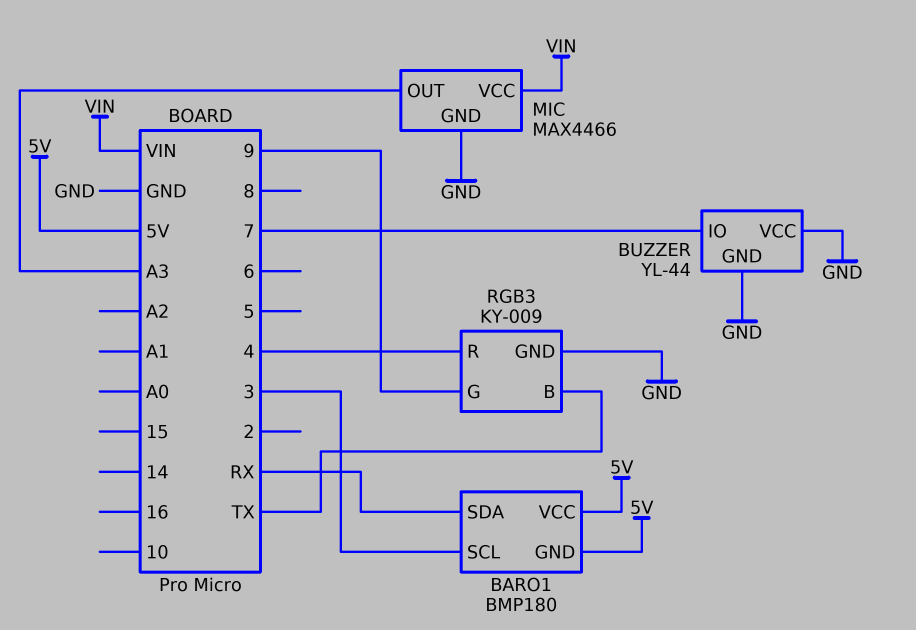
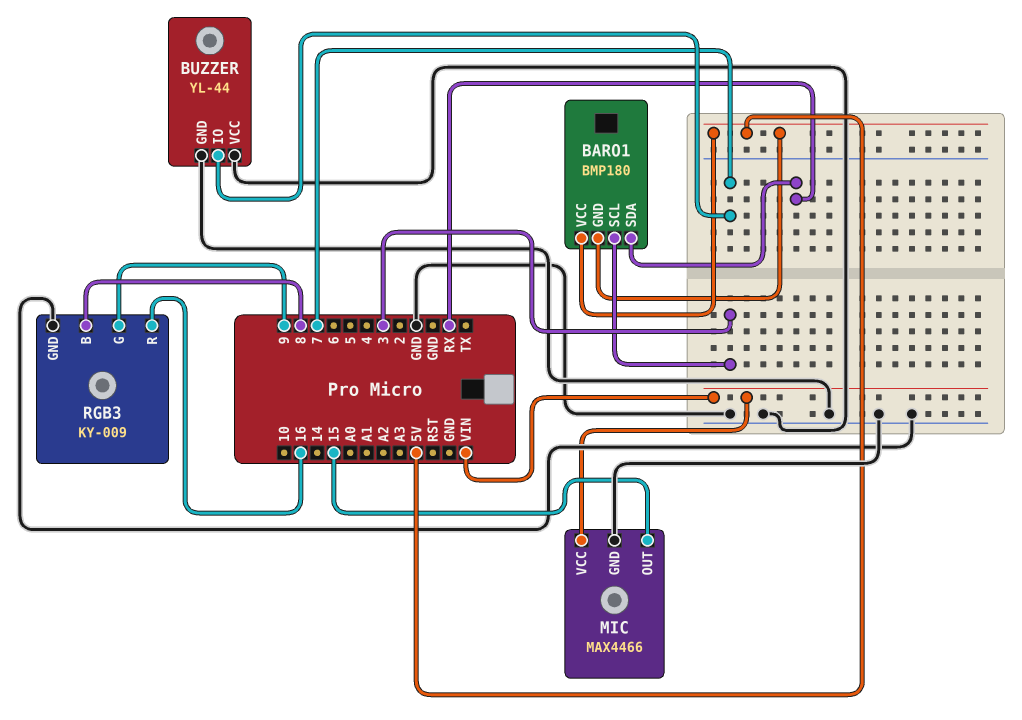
MIC pin OUT: A3 -> 15
RGB3 pin B: TX -> 8
RGB3 pin R: 4 -> 16

